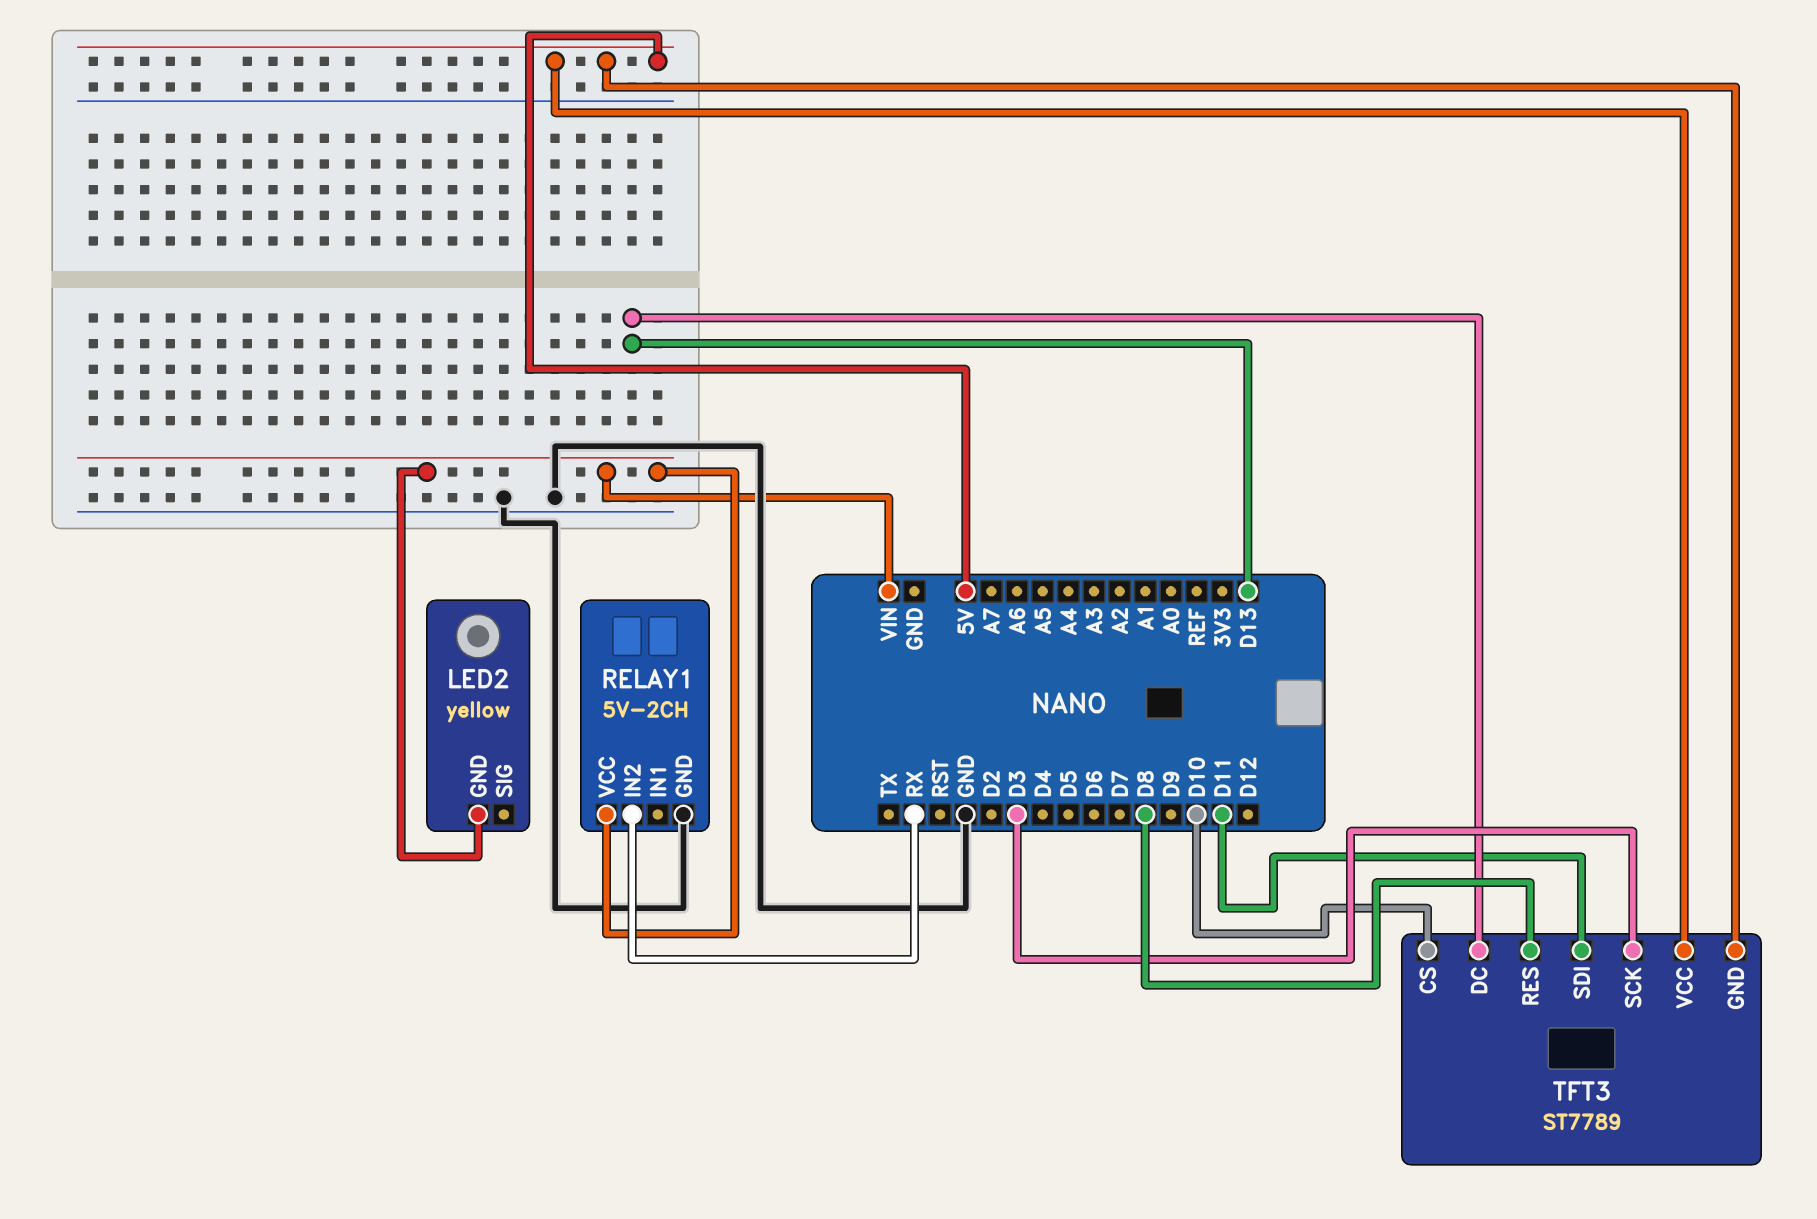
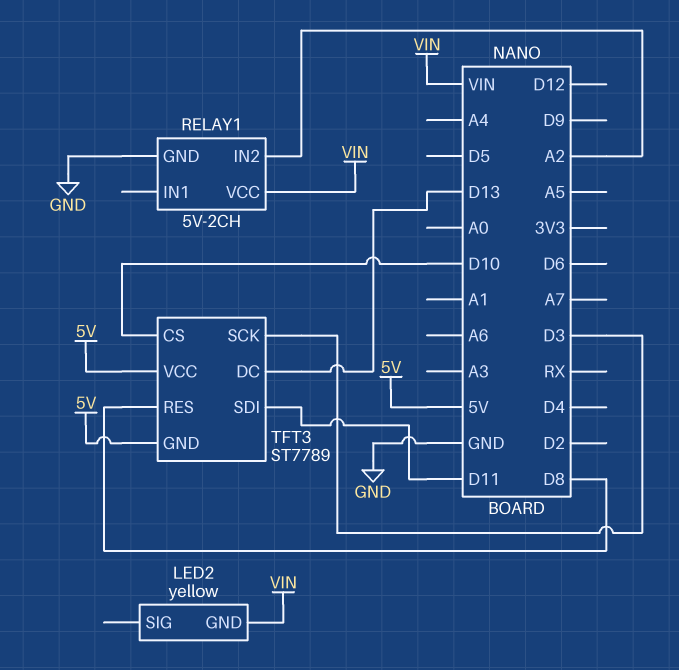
RELAY1 pin IN2: RX -> A2

